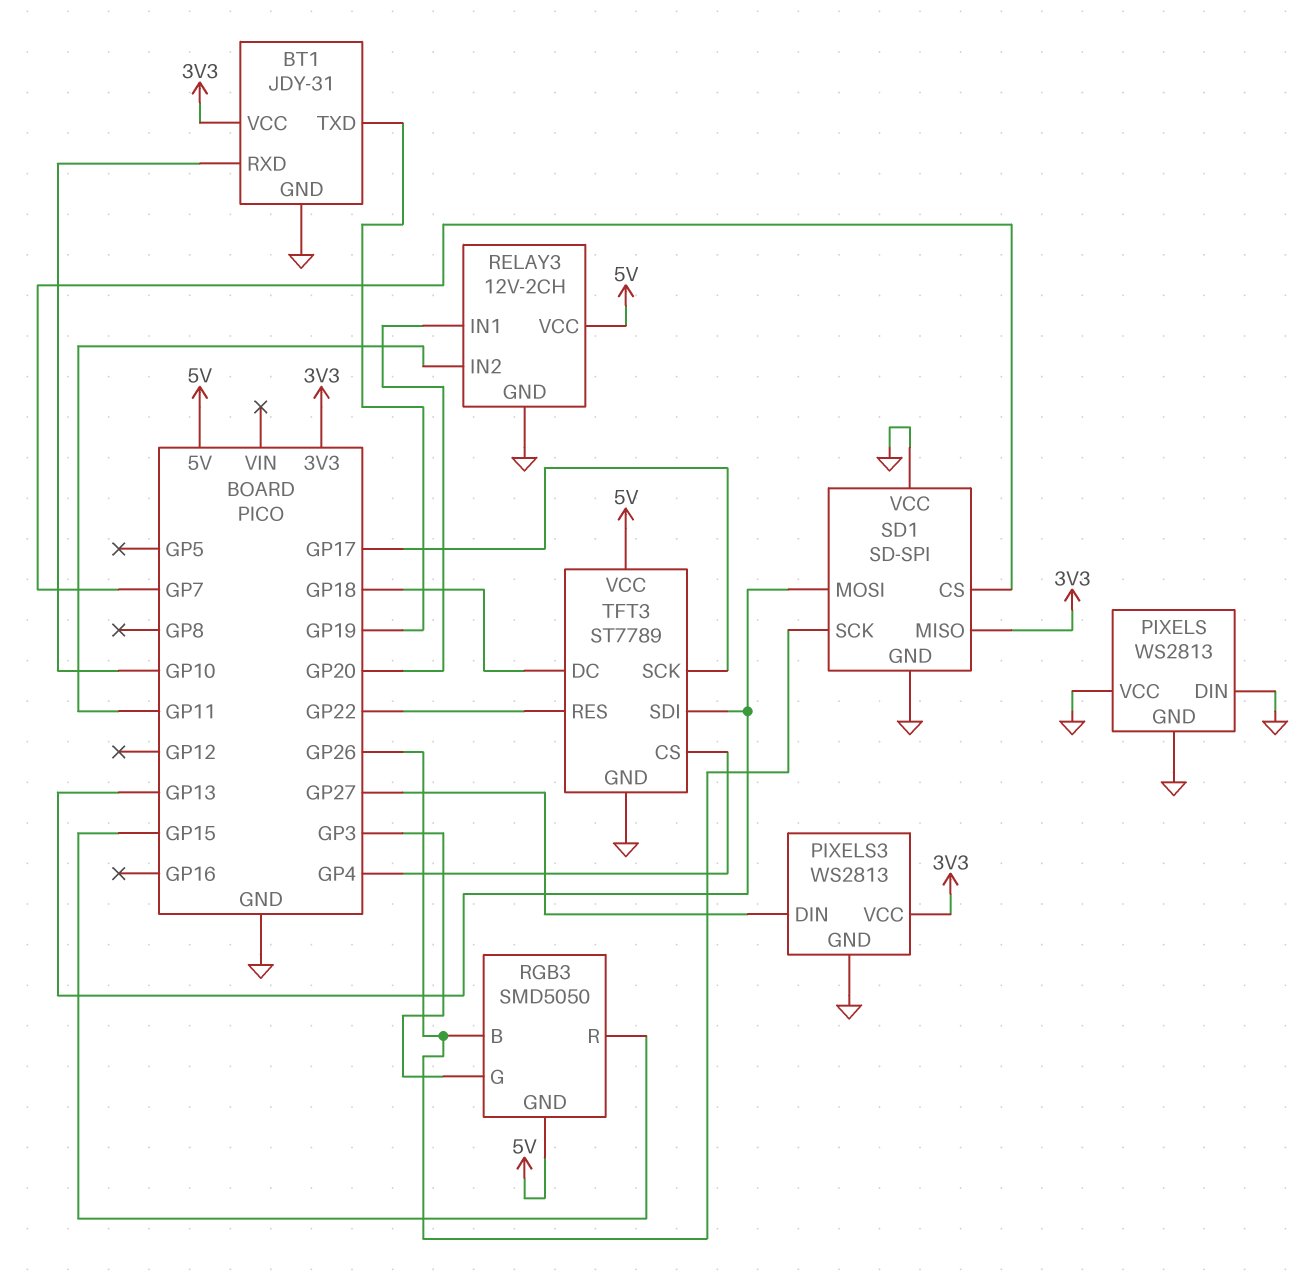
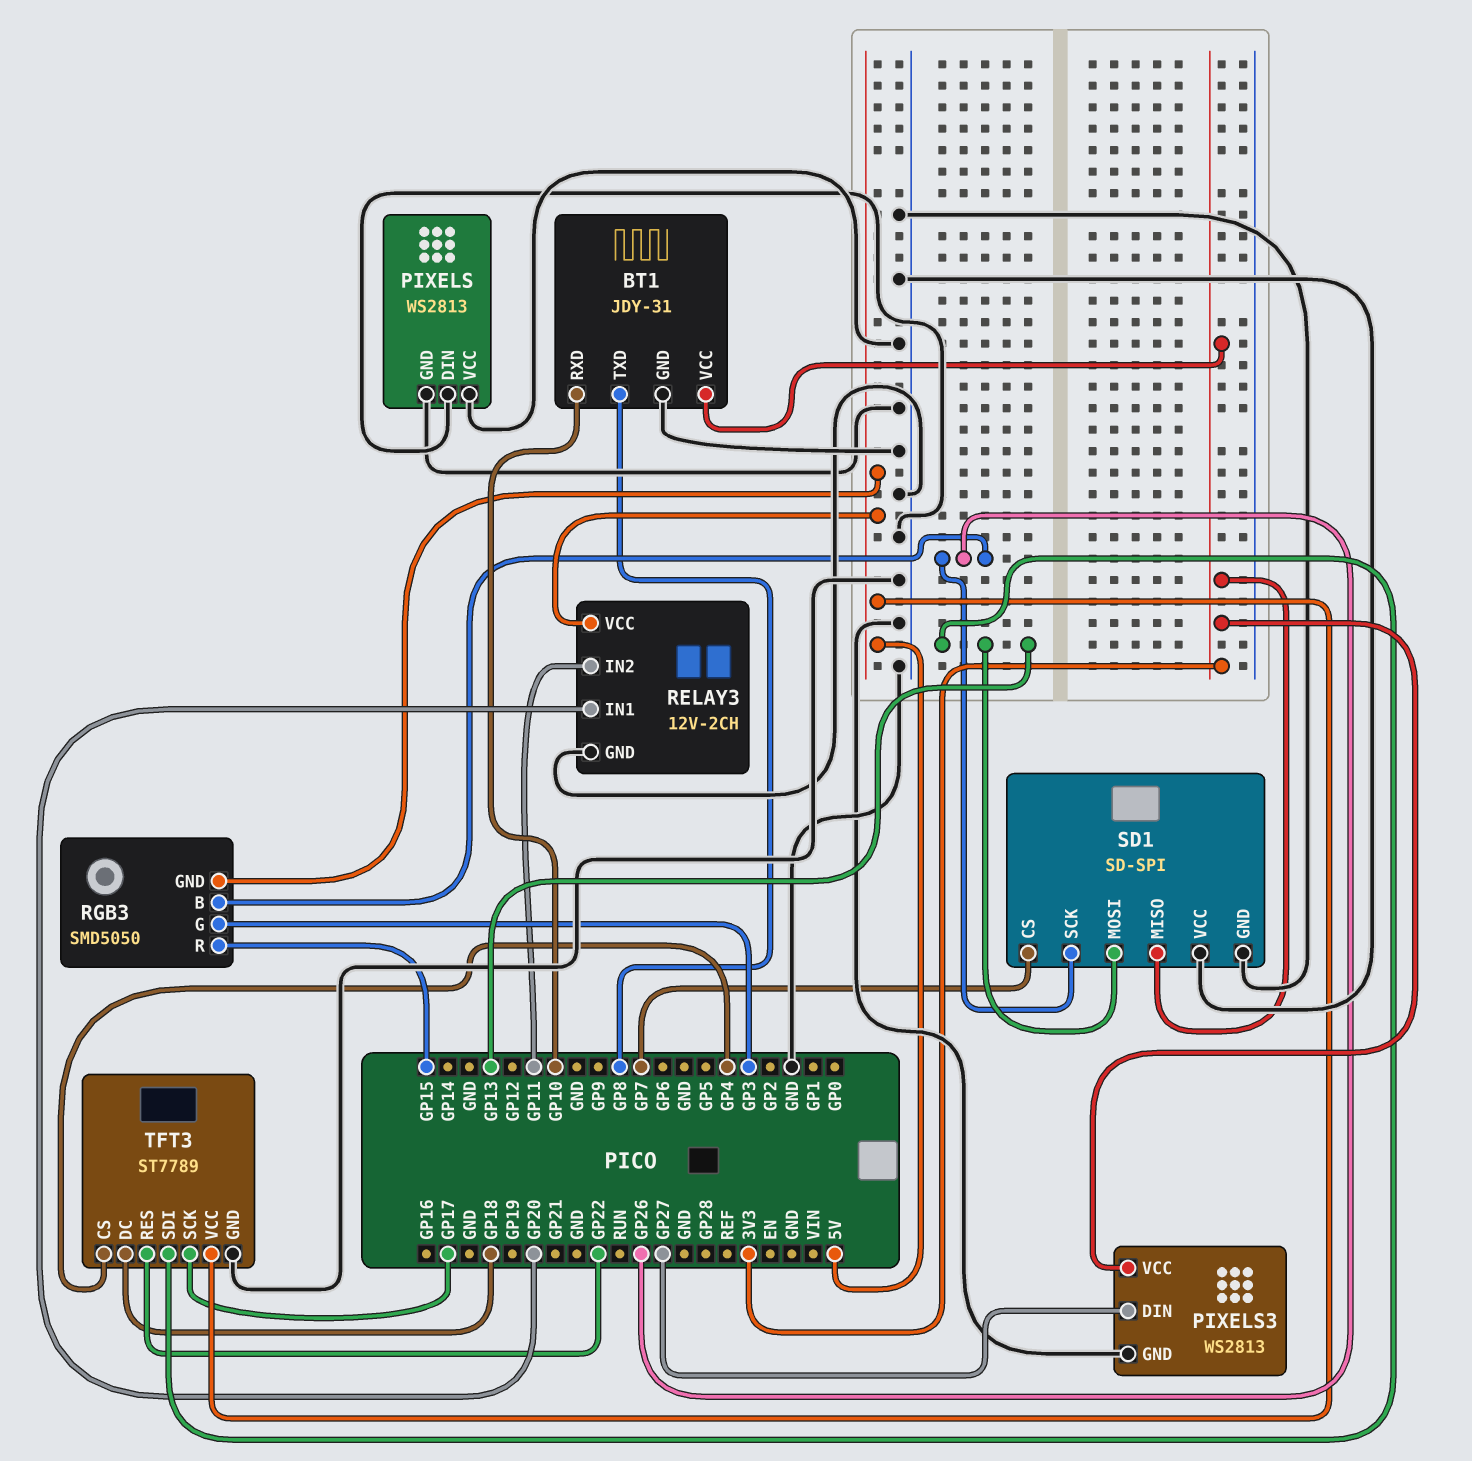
BT1 pin TXD: GP19 -> GP8

